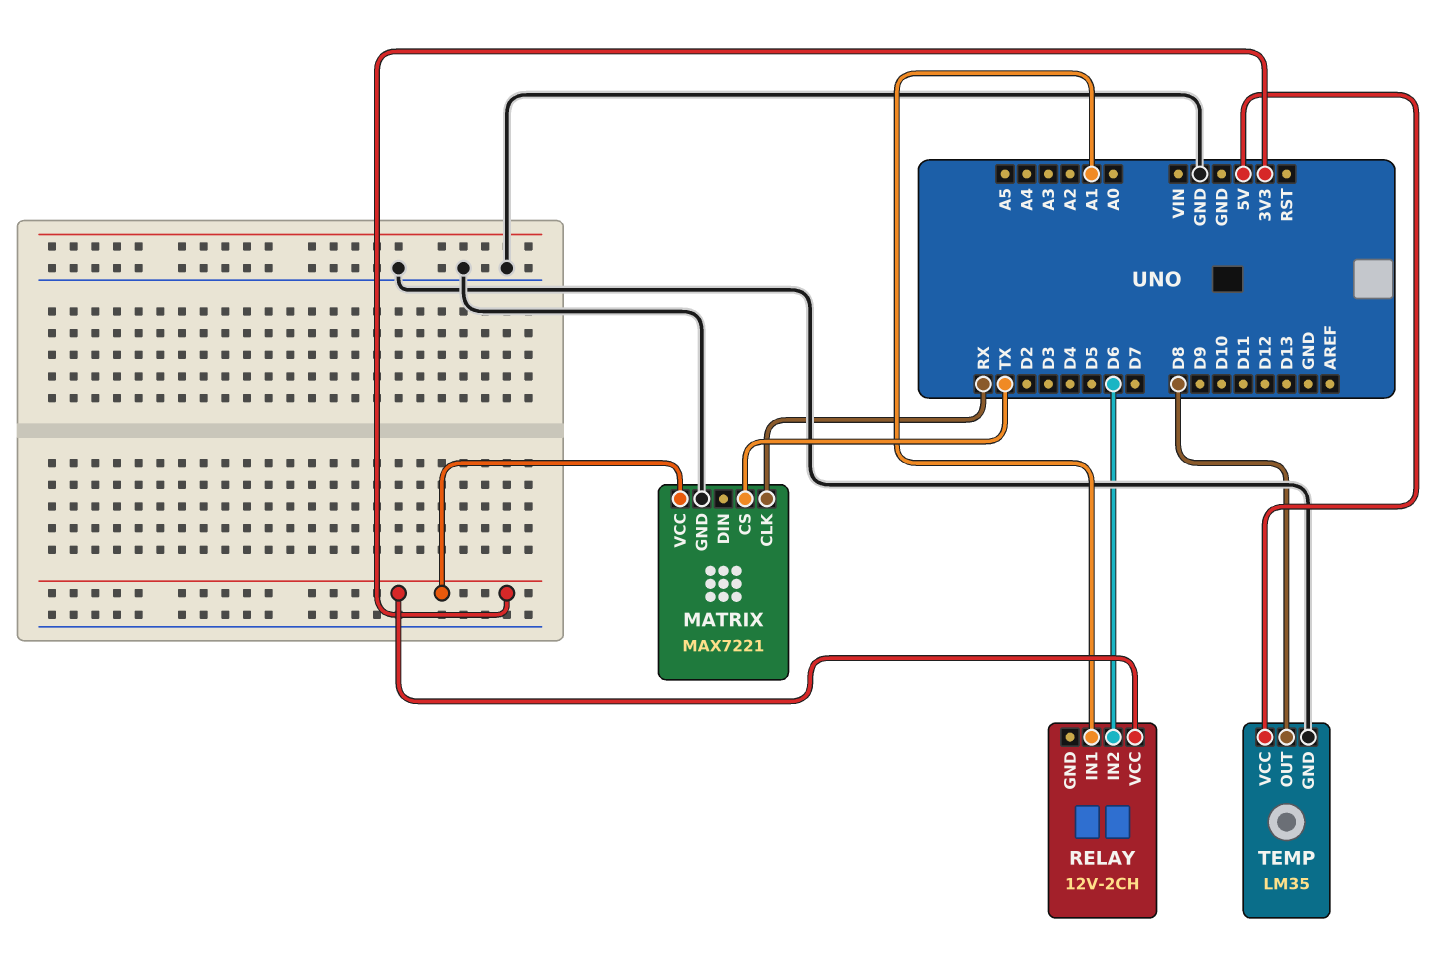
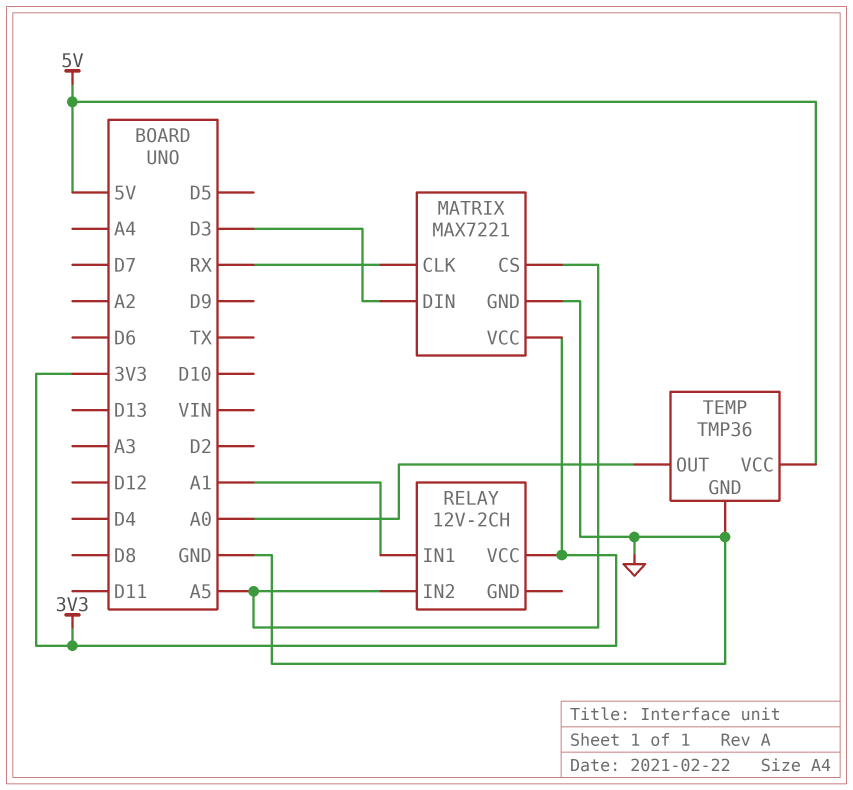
MATRIX pin CS: TX -> A5
MATRIX pin DIN: none -> D3
RELAY pin IN2: D6 -> A5
TEMP: LM35 -> TMP36
TEMP pin OUT: D8 -> A0

